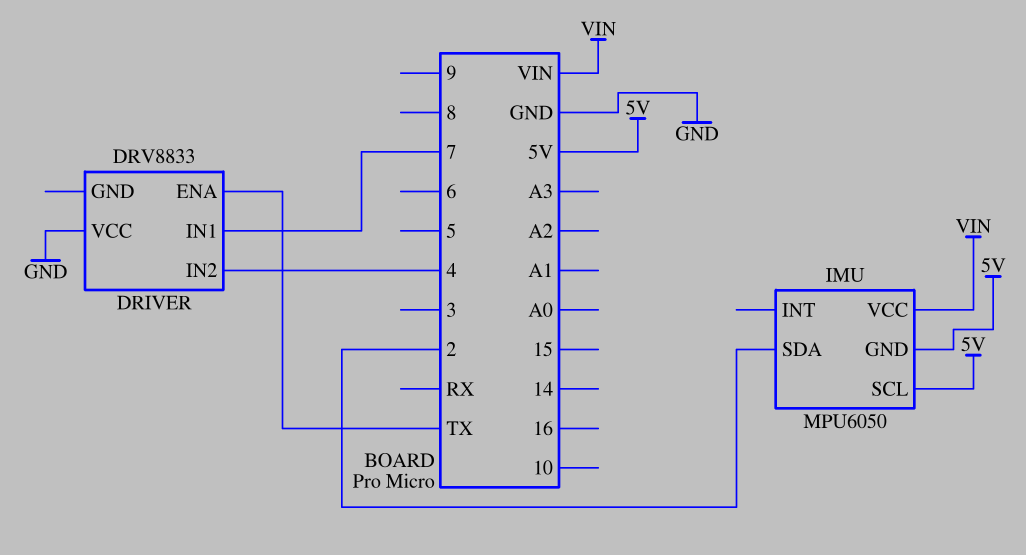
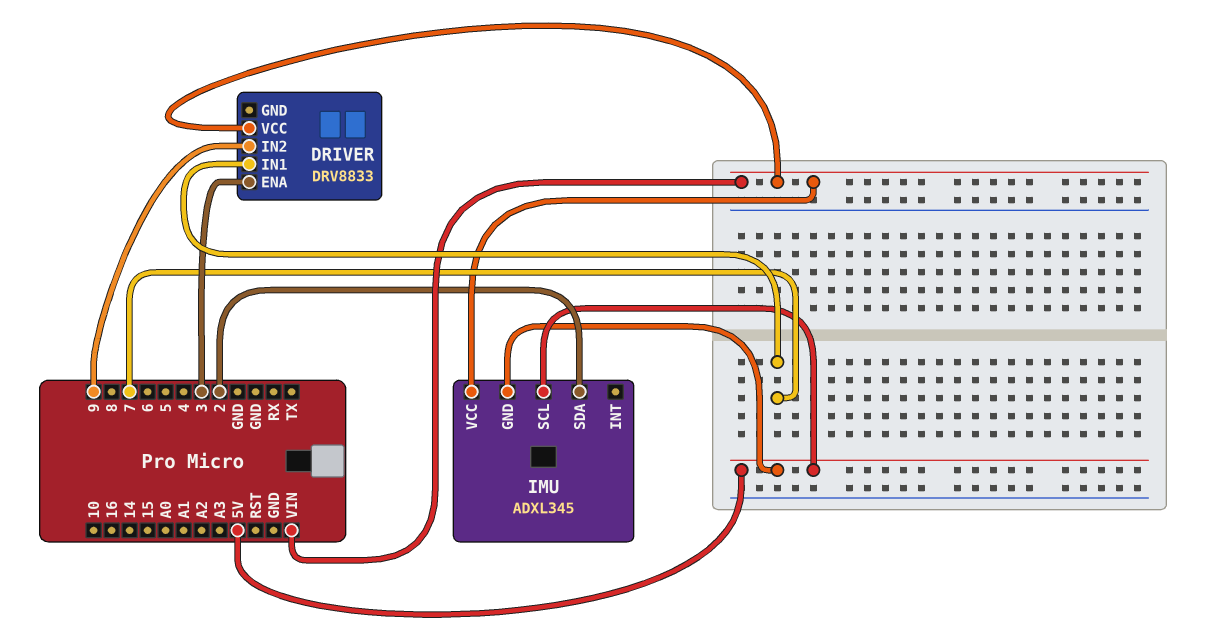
DRIVER pin ENA: TX -> 3
DRIVER pin IN2: 4 -> 9
DRIVER pin VCC: GND -> VIN
IMU: MPU6050 -> ADXL345

